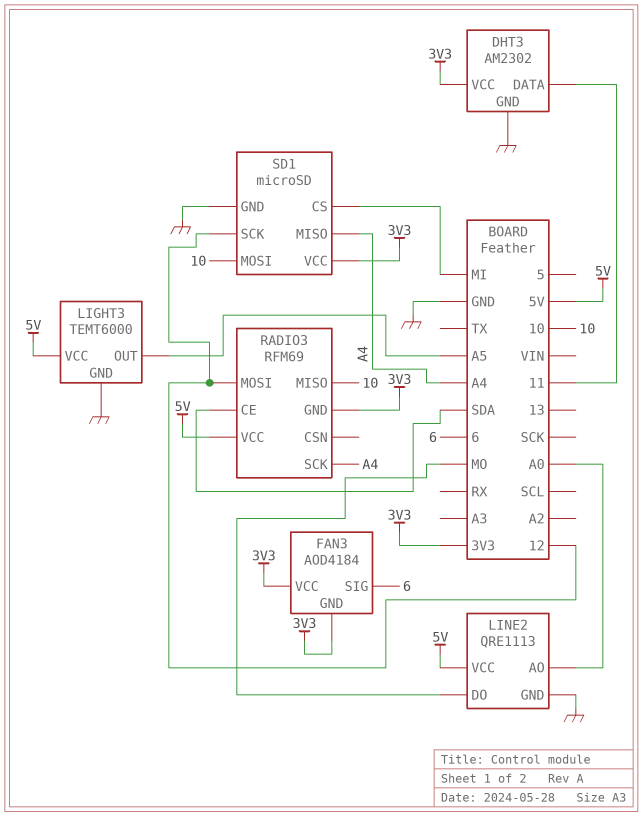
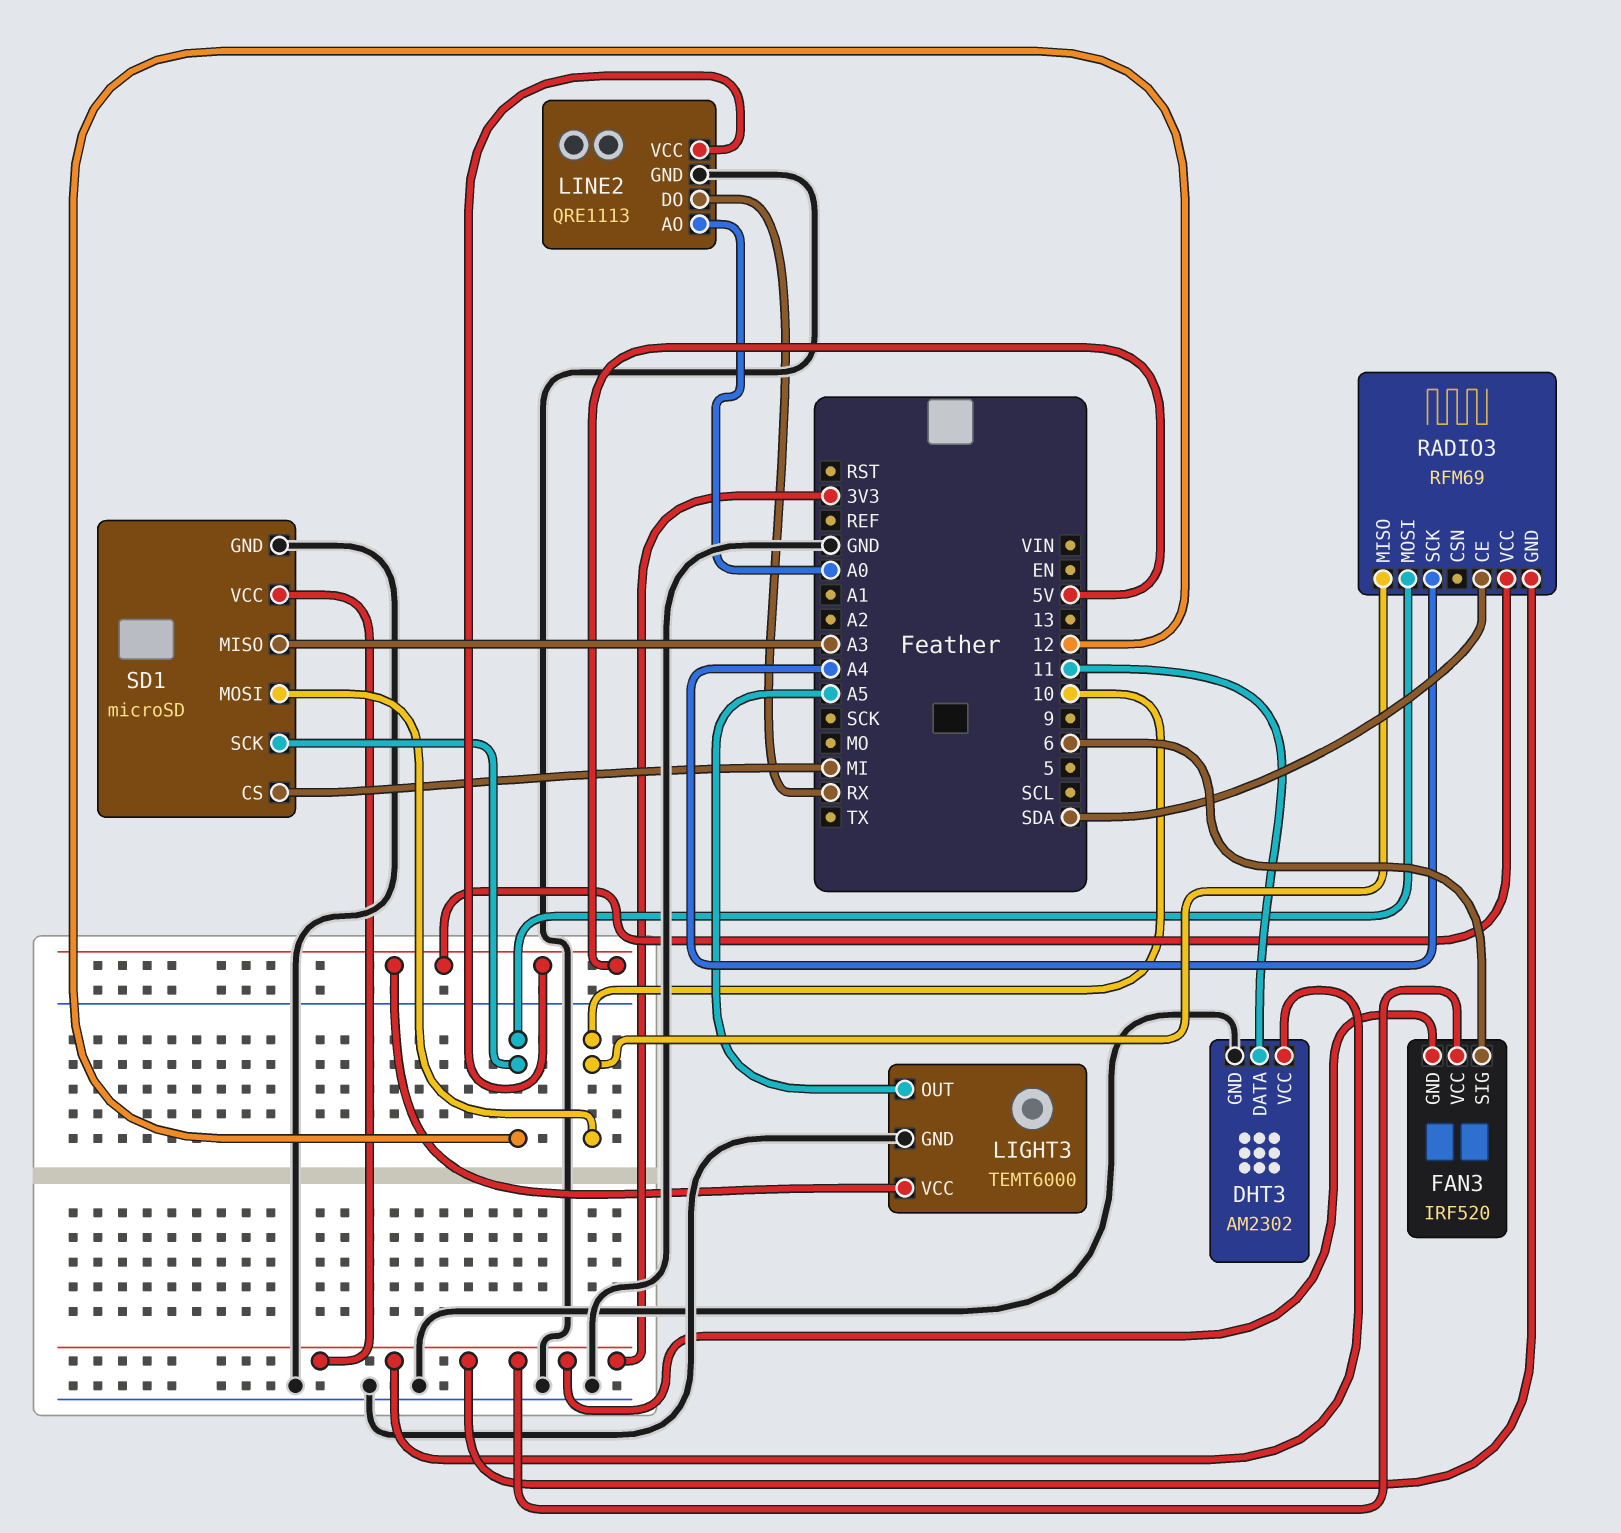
FAN3: AOD4184 -> IRF520
LINE2 pin DO: MO -> RX
SD1 pin MISO: A4 -> A3

